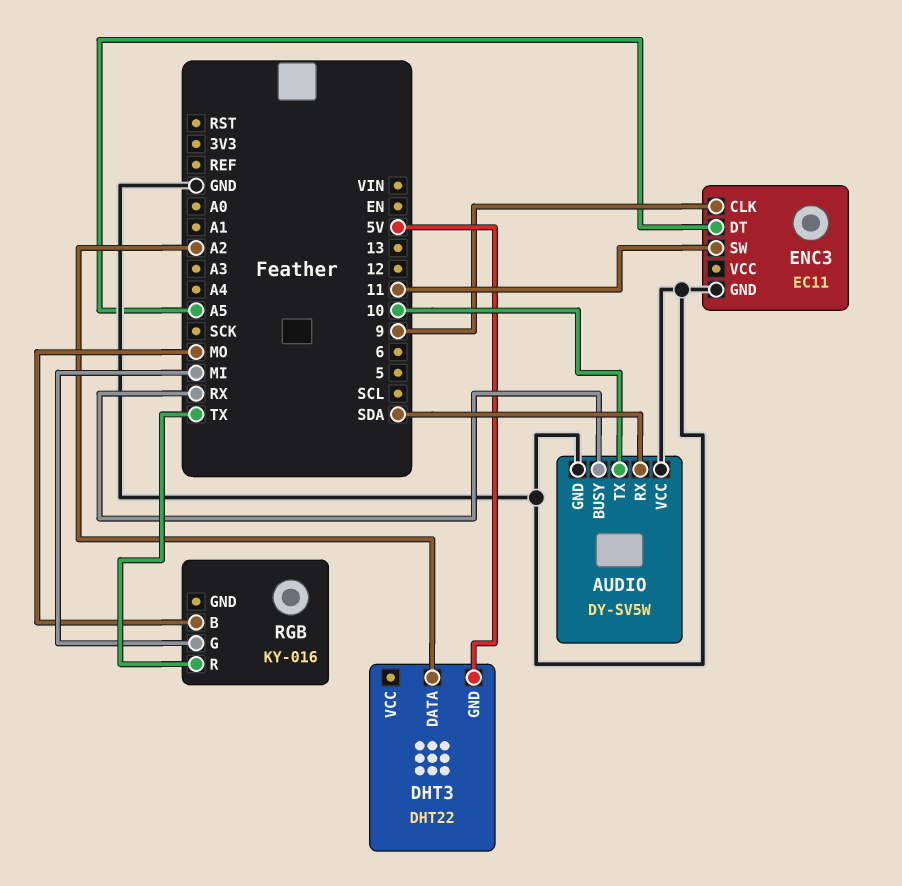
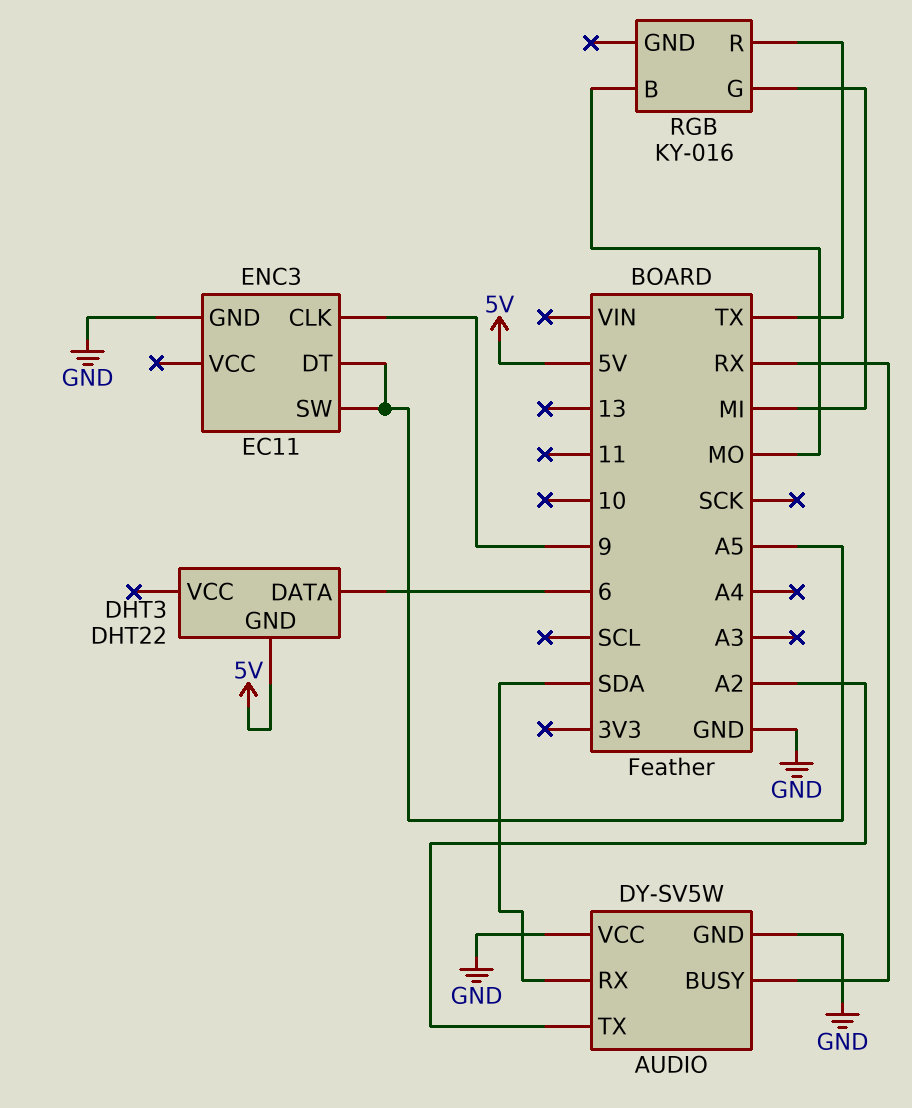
AUDIO pin TX: 10 -> A2
DHT3 pin DATA: A2 -> 6
ENC3 pin SW: 11 -> A5

